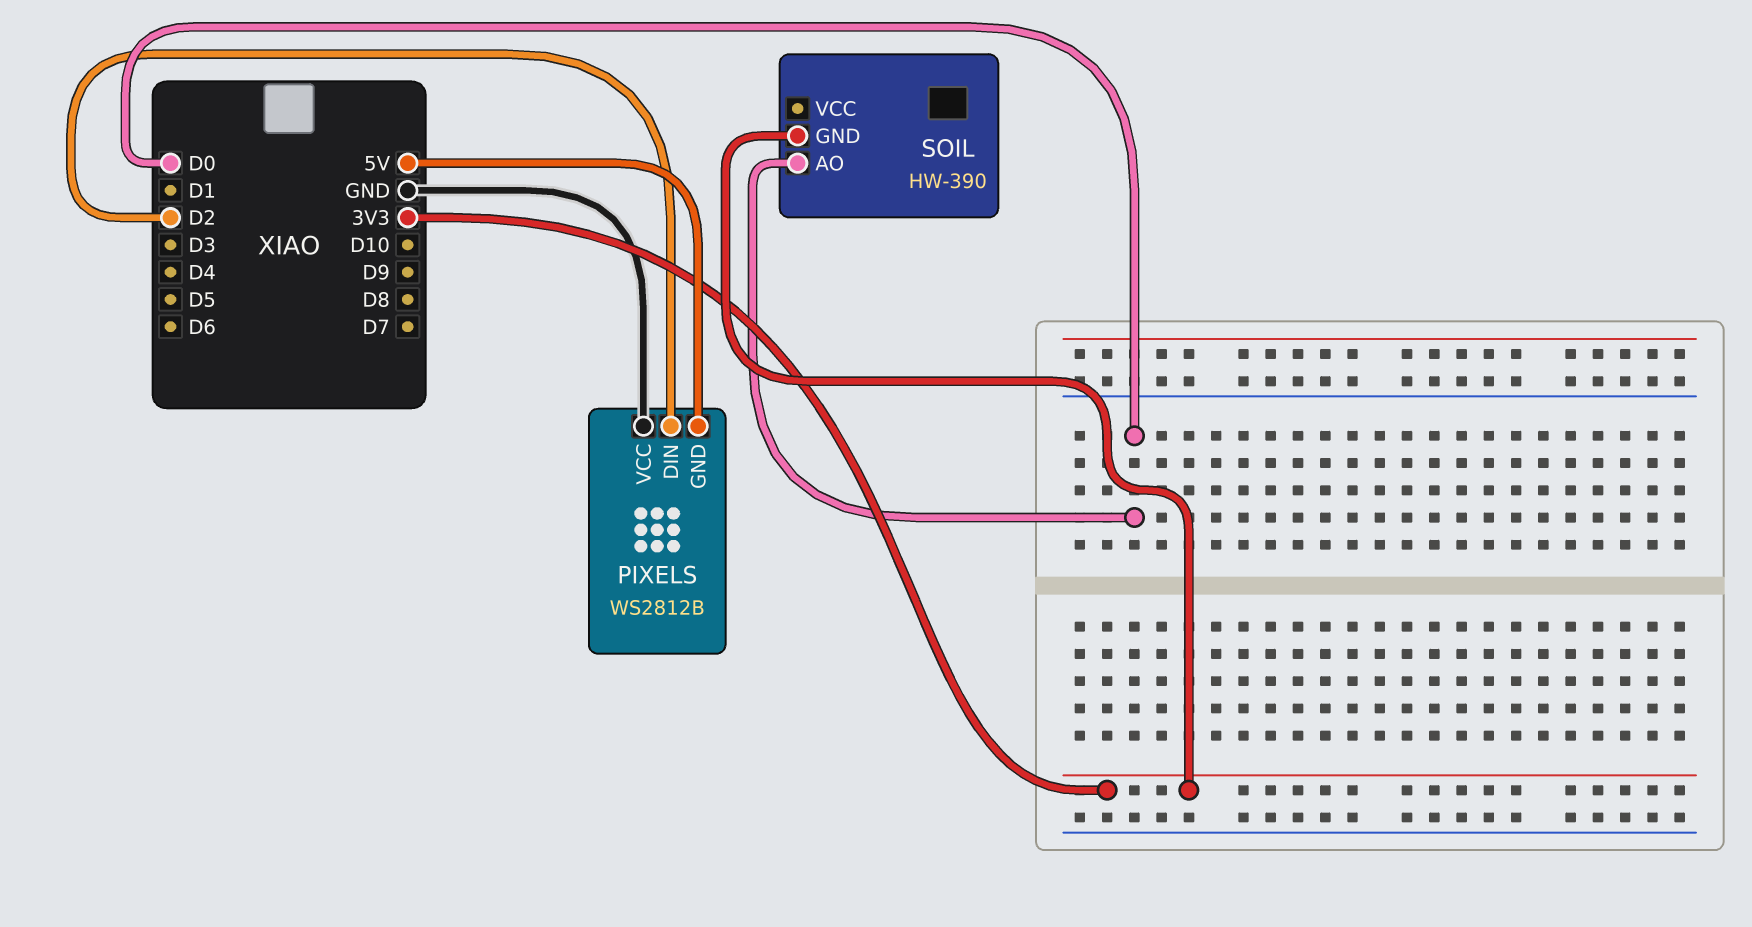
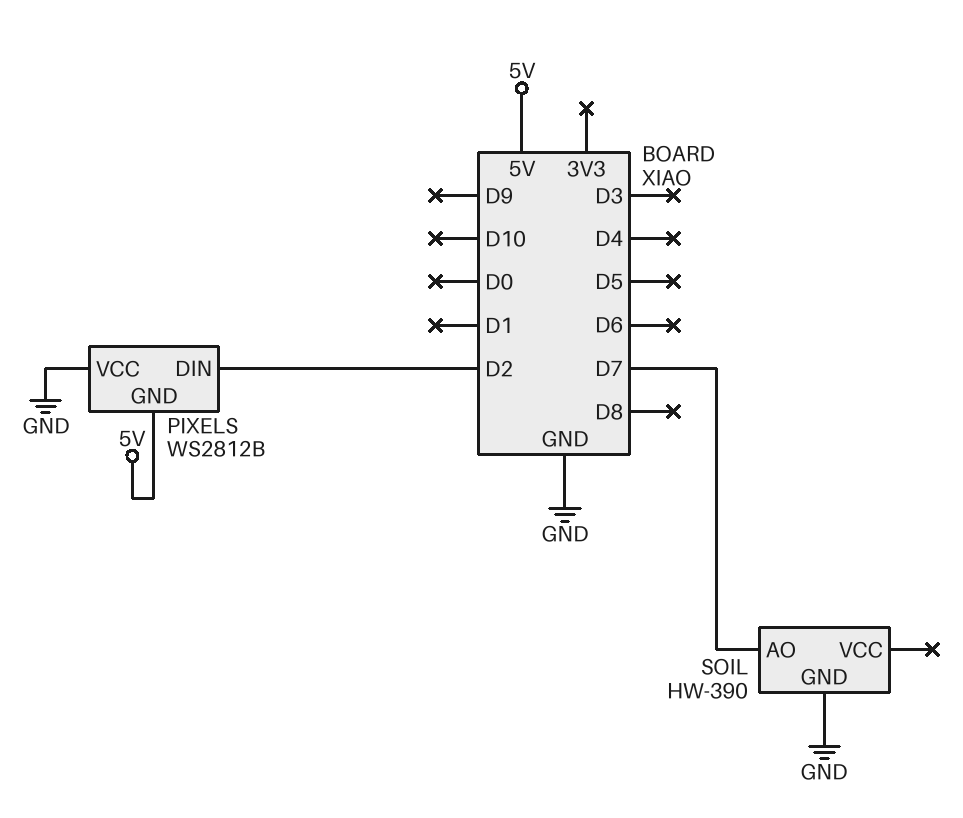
SOIL pin AO: D0 -> D7
SOIL pin GND: 3V3 -> GND

